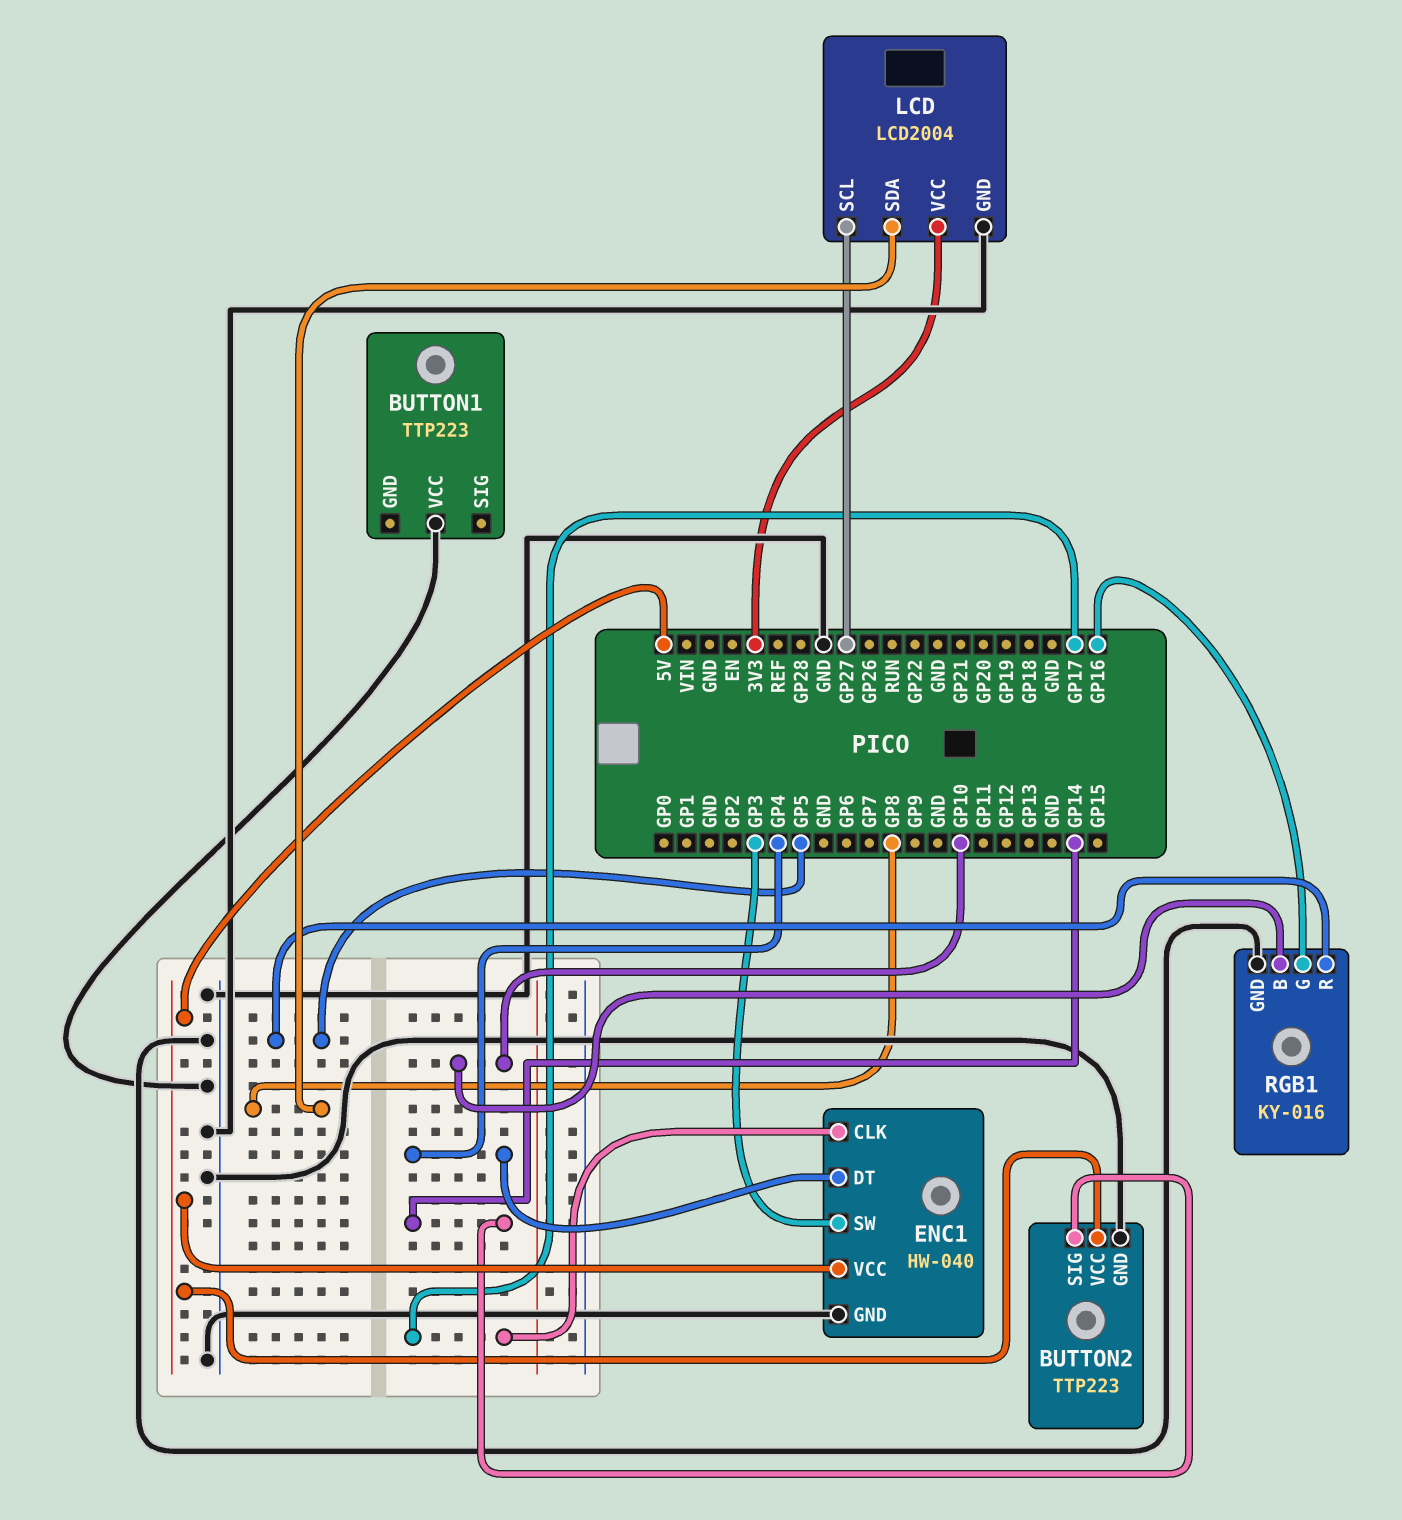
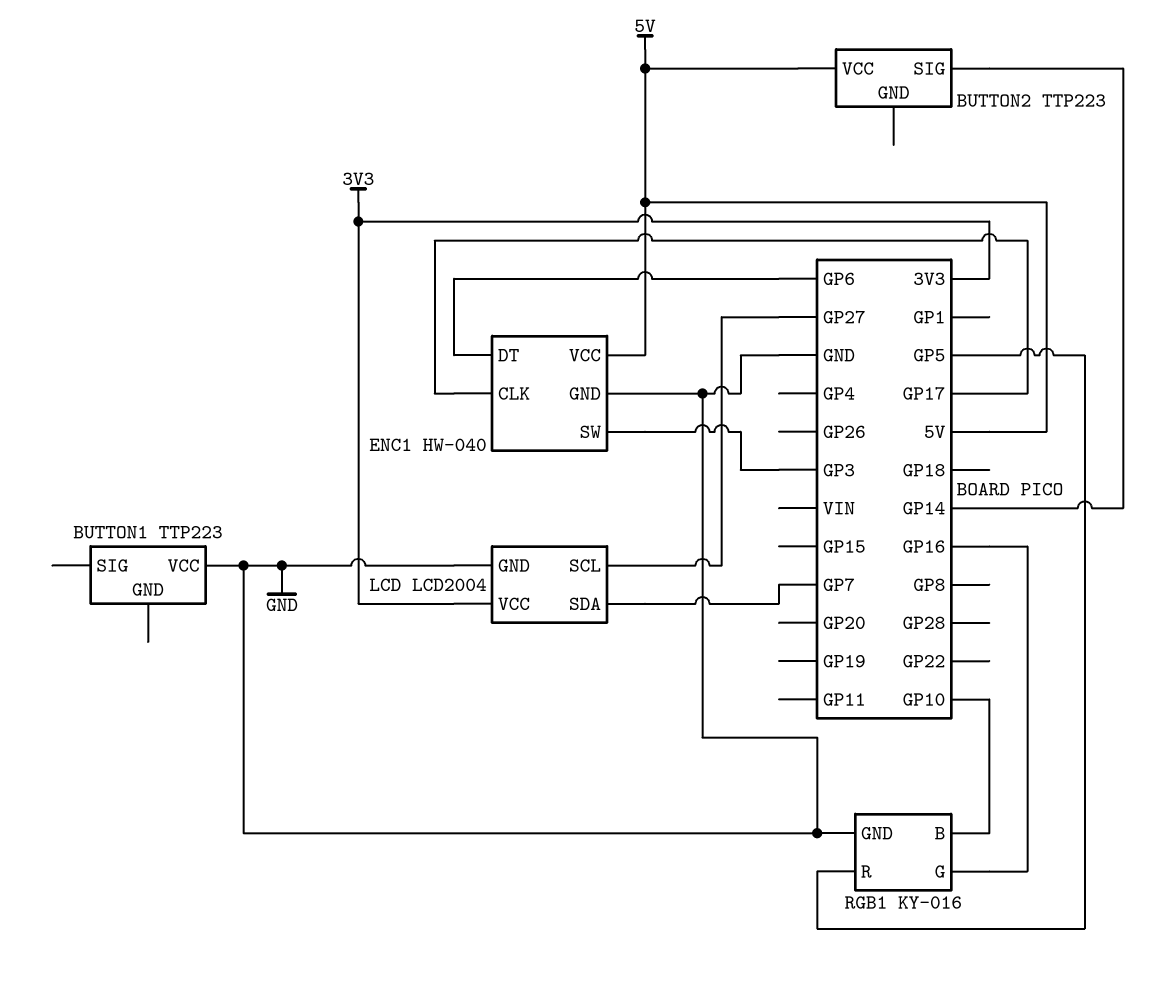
BUTTON2 pin GND: GND -> none
ENC1 pin DT: GP4 -> GP6
LCD pin SDA: GP8 -> GP7

